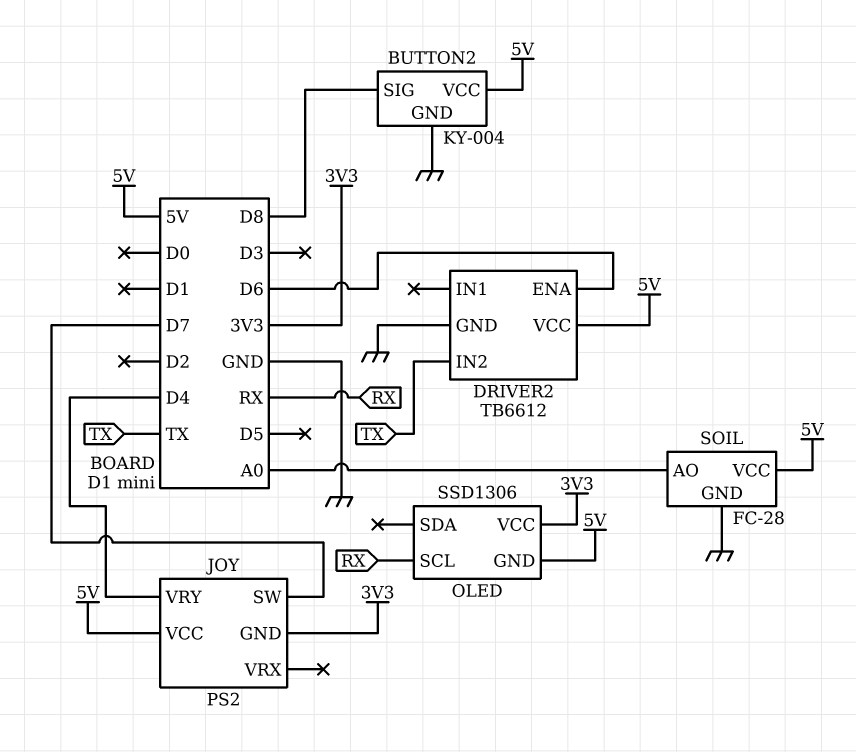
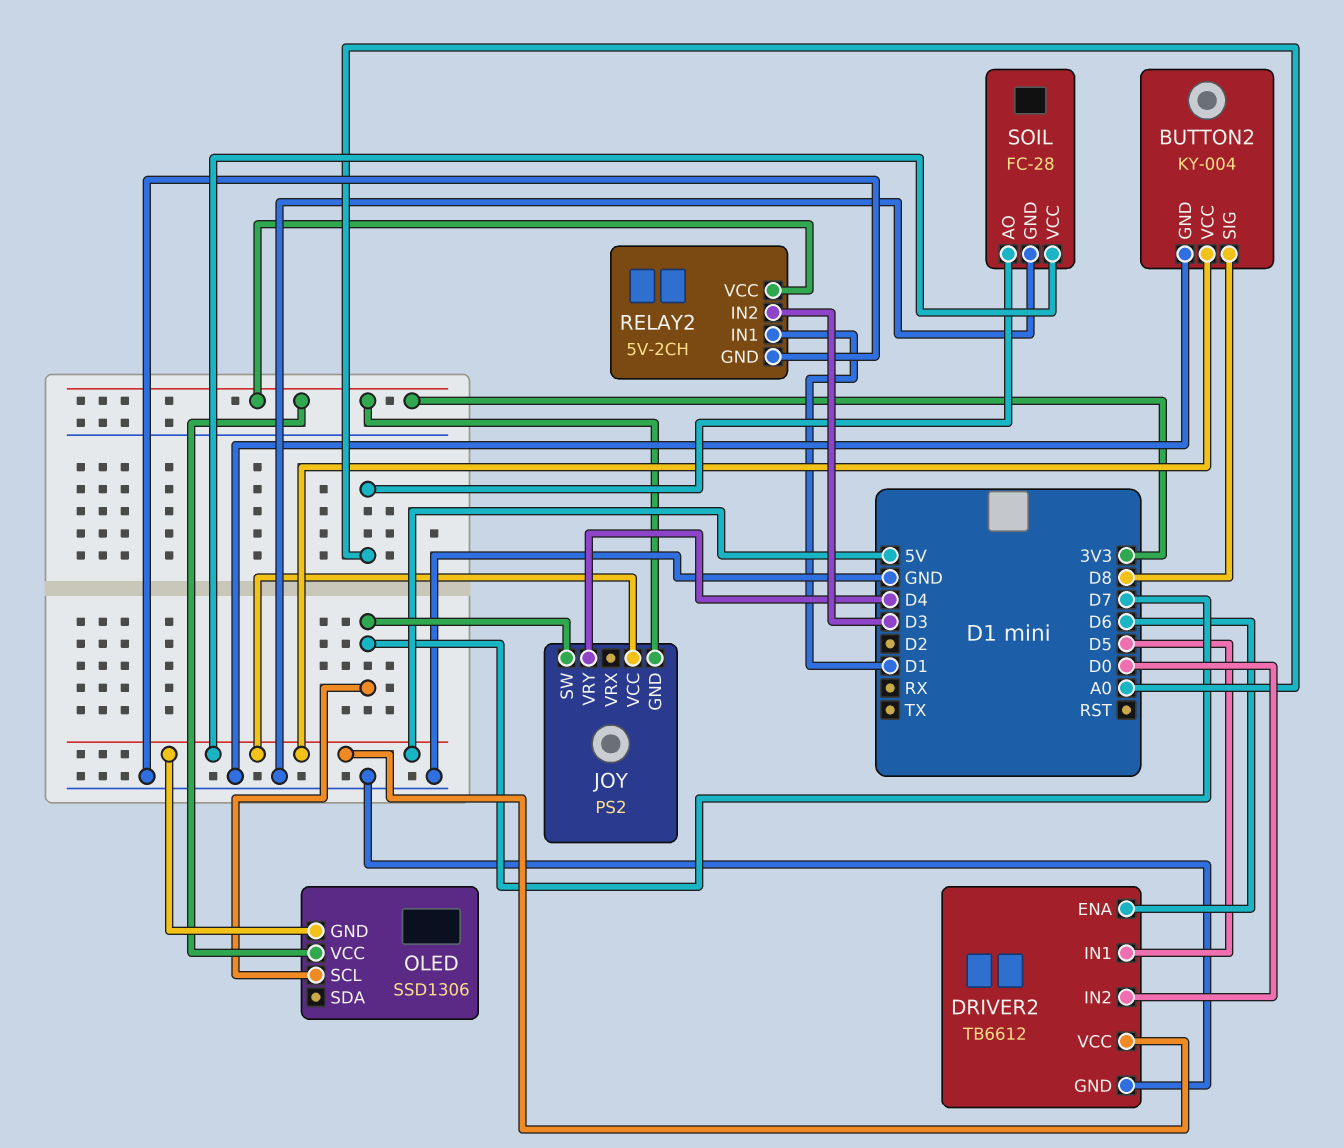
DRIVER2 pin IN1: none -> D5
DRIVER2 pin IN2: TX -> D0
OLED pin SCL: RX -> D7
RELAY2: none -> 5V-2CH
RELAY2 pin GND: none -> GND
RELAY2 pin IN1: none -> D1
RELAY2 pin IN2: none -> D3
RELAY2 pin VCC: none -> 3V3

